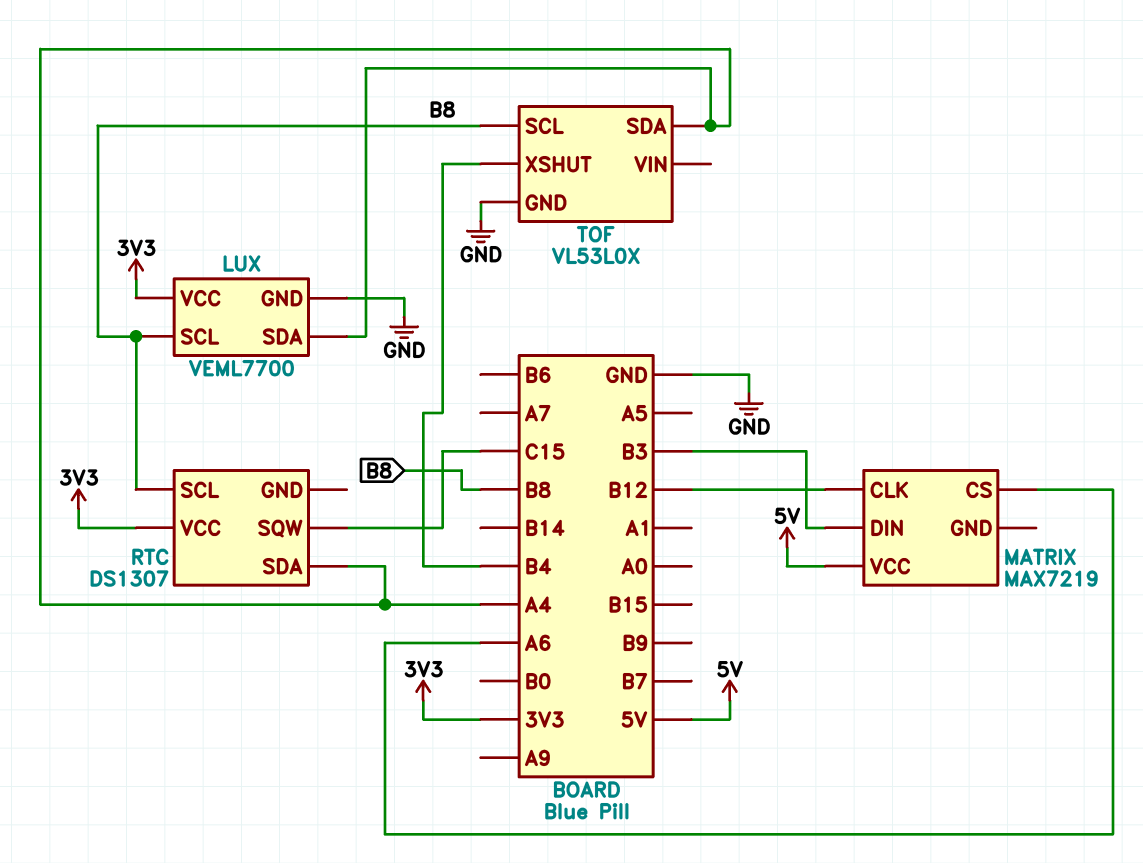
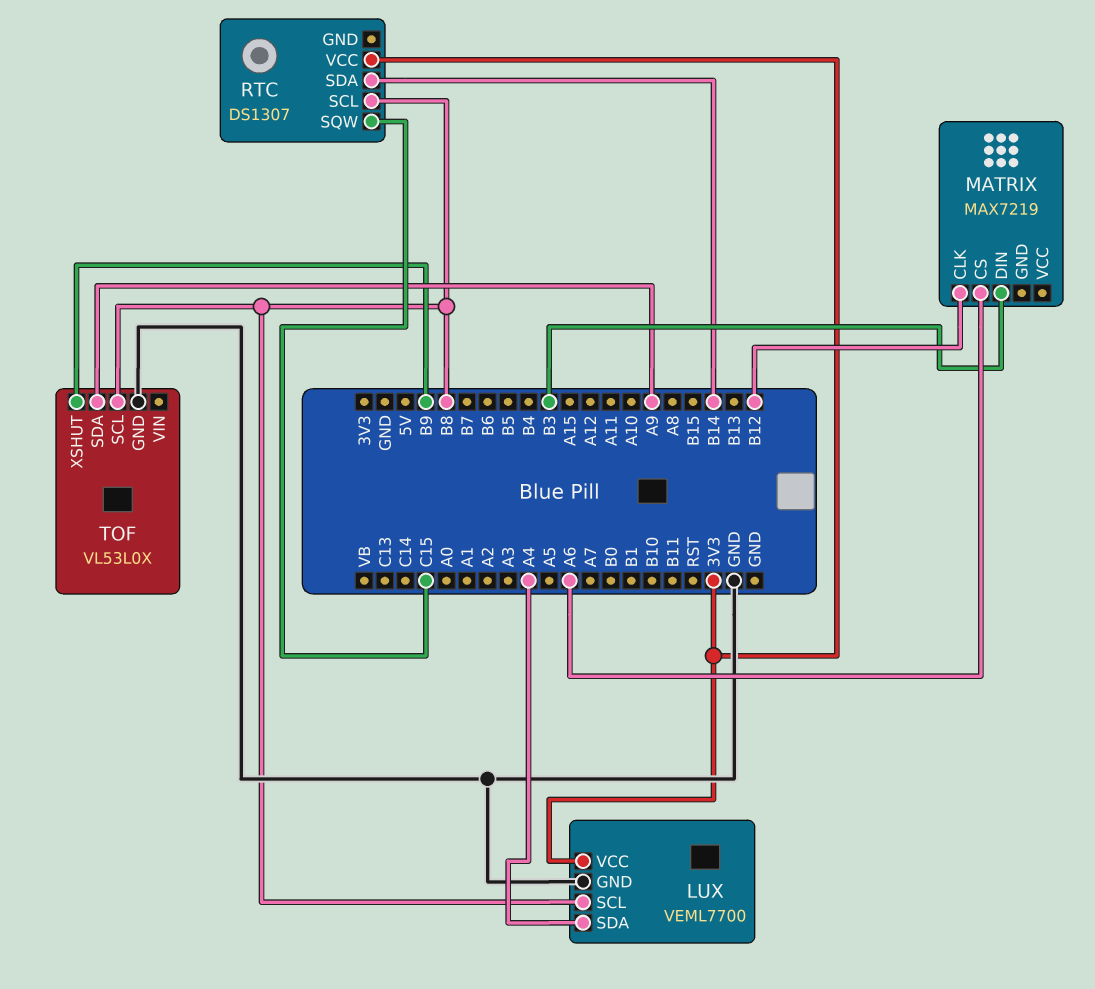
MATRIX pin VCC: 5V -> none
RTC pin SDA: A4 -> B14
TOF pin SDA: A4 -> A9
TOF pin XSHUT: B4 -> B9

